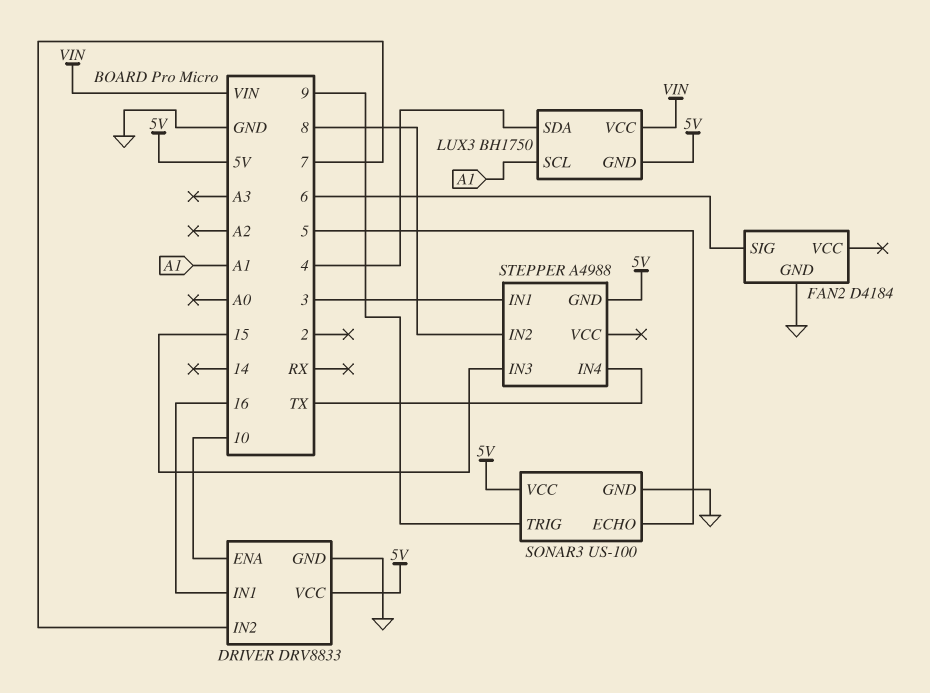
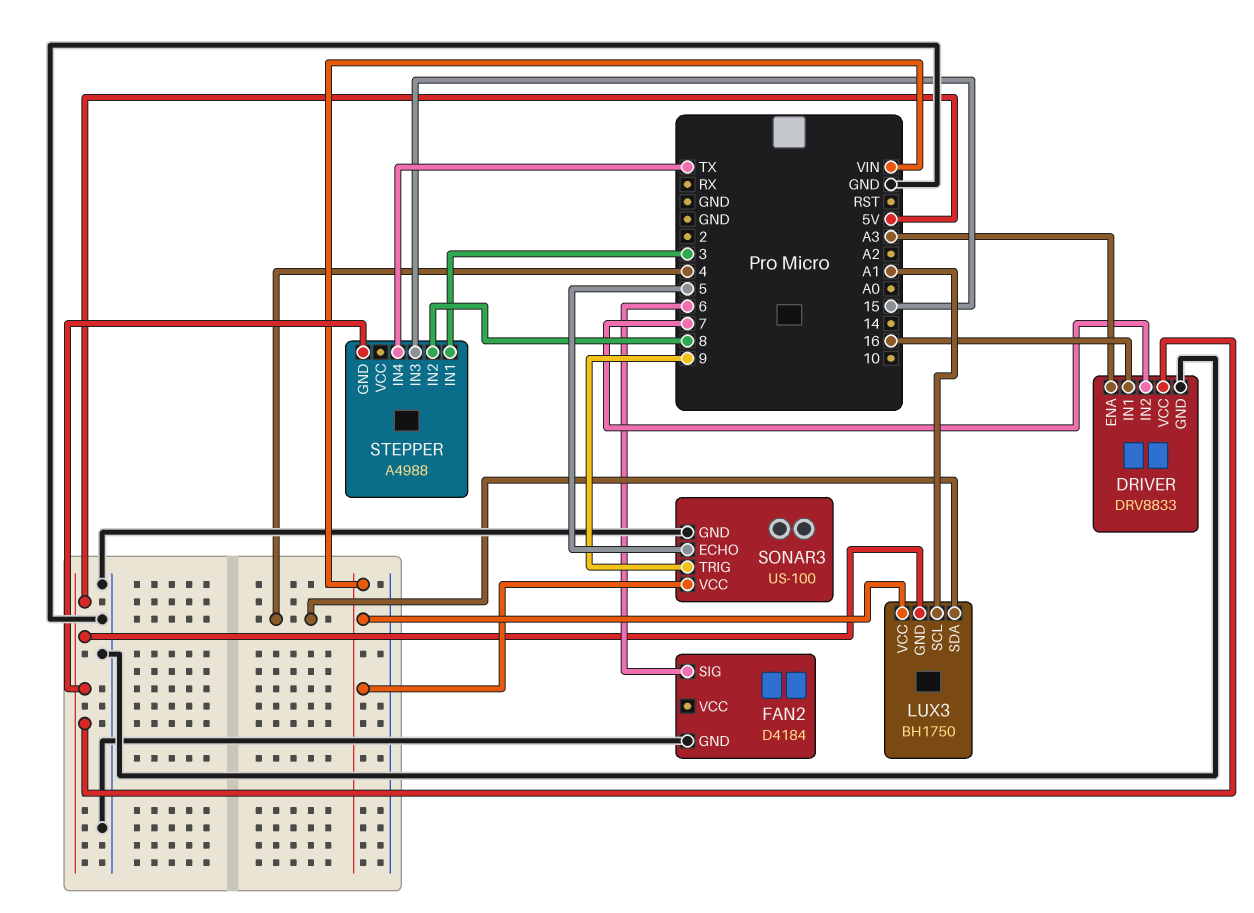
DRIVER pin ENA: 10 -> A3
SONAR3 pin VCC: 5V -> VIN

